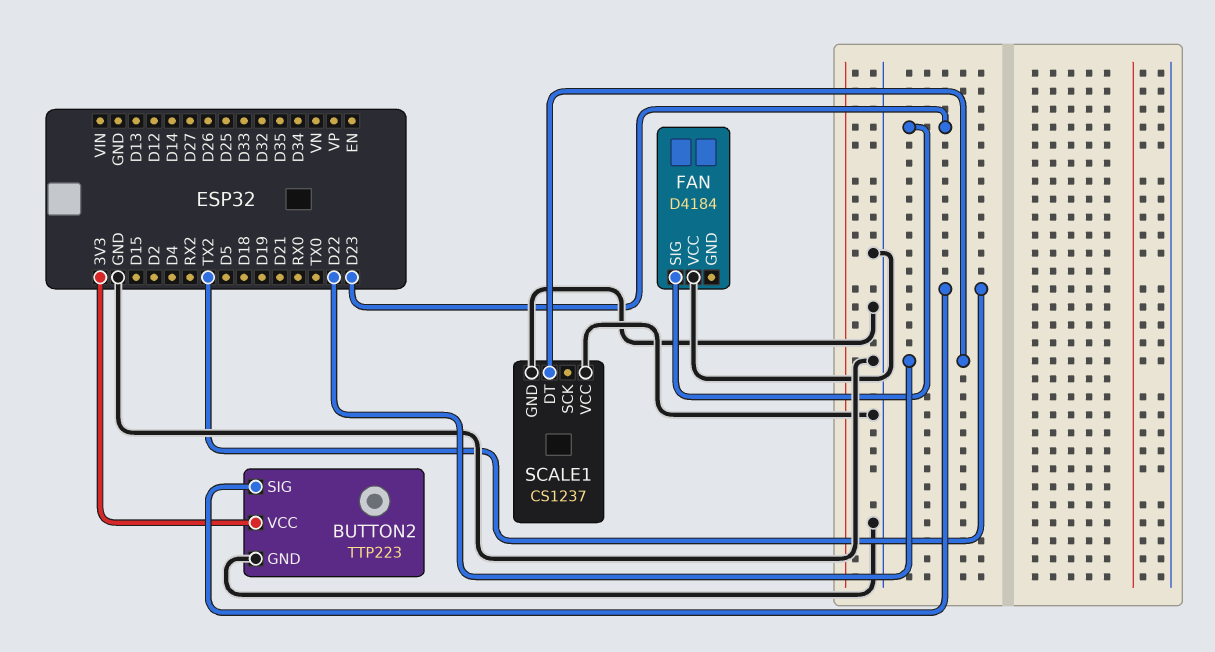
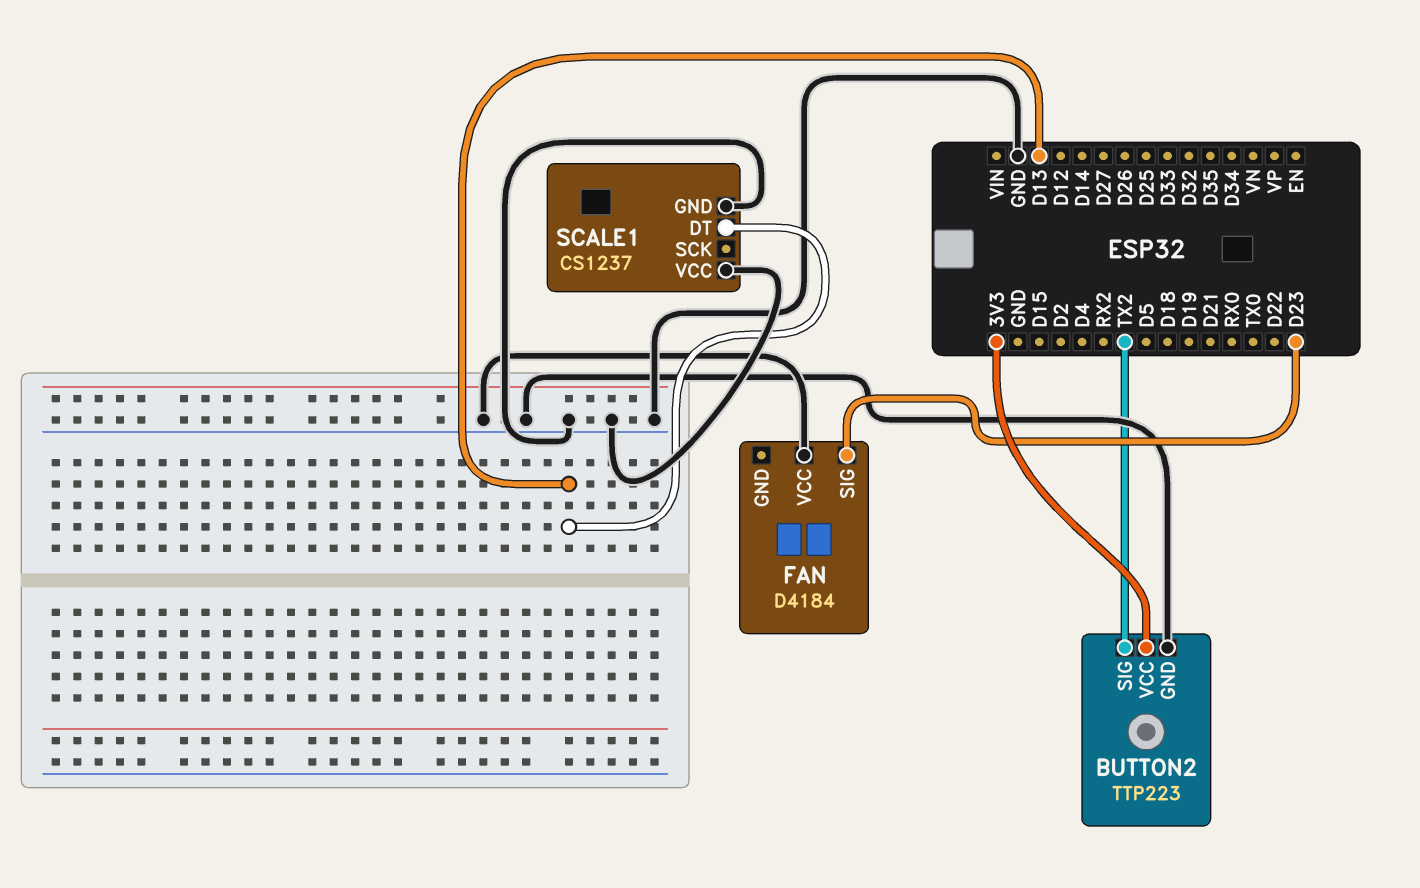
SCALE1 pin DT: D22 -> D13

